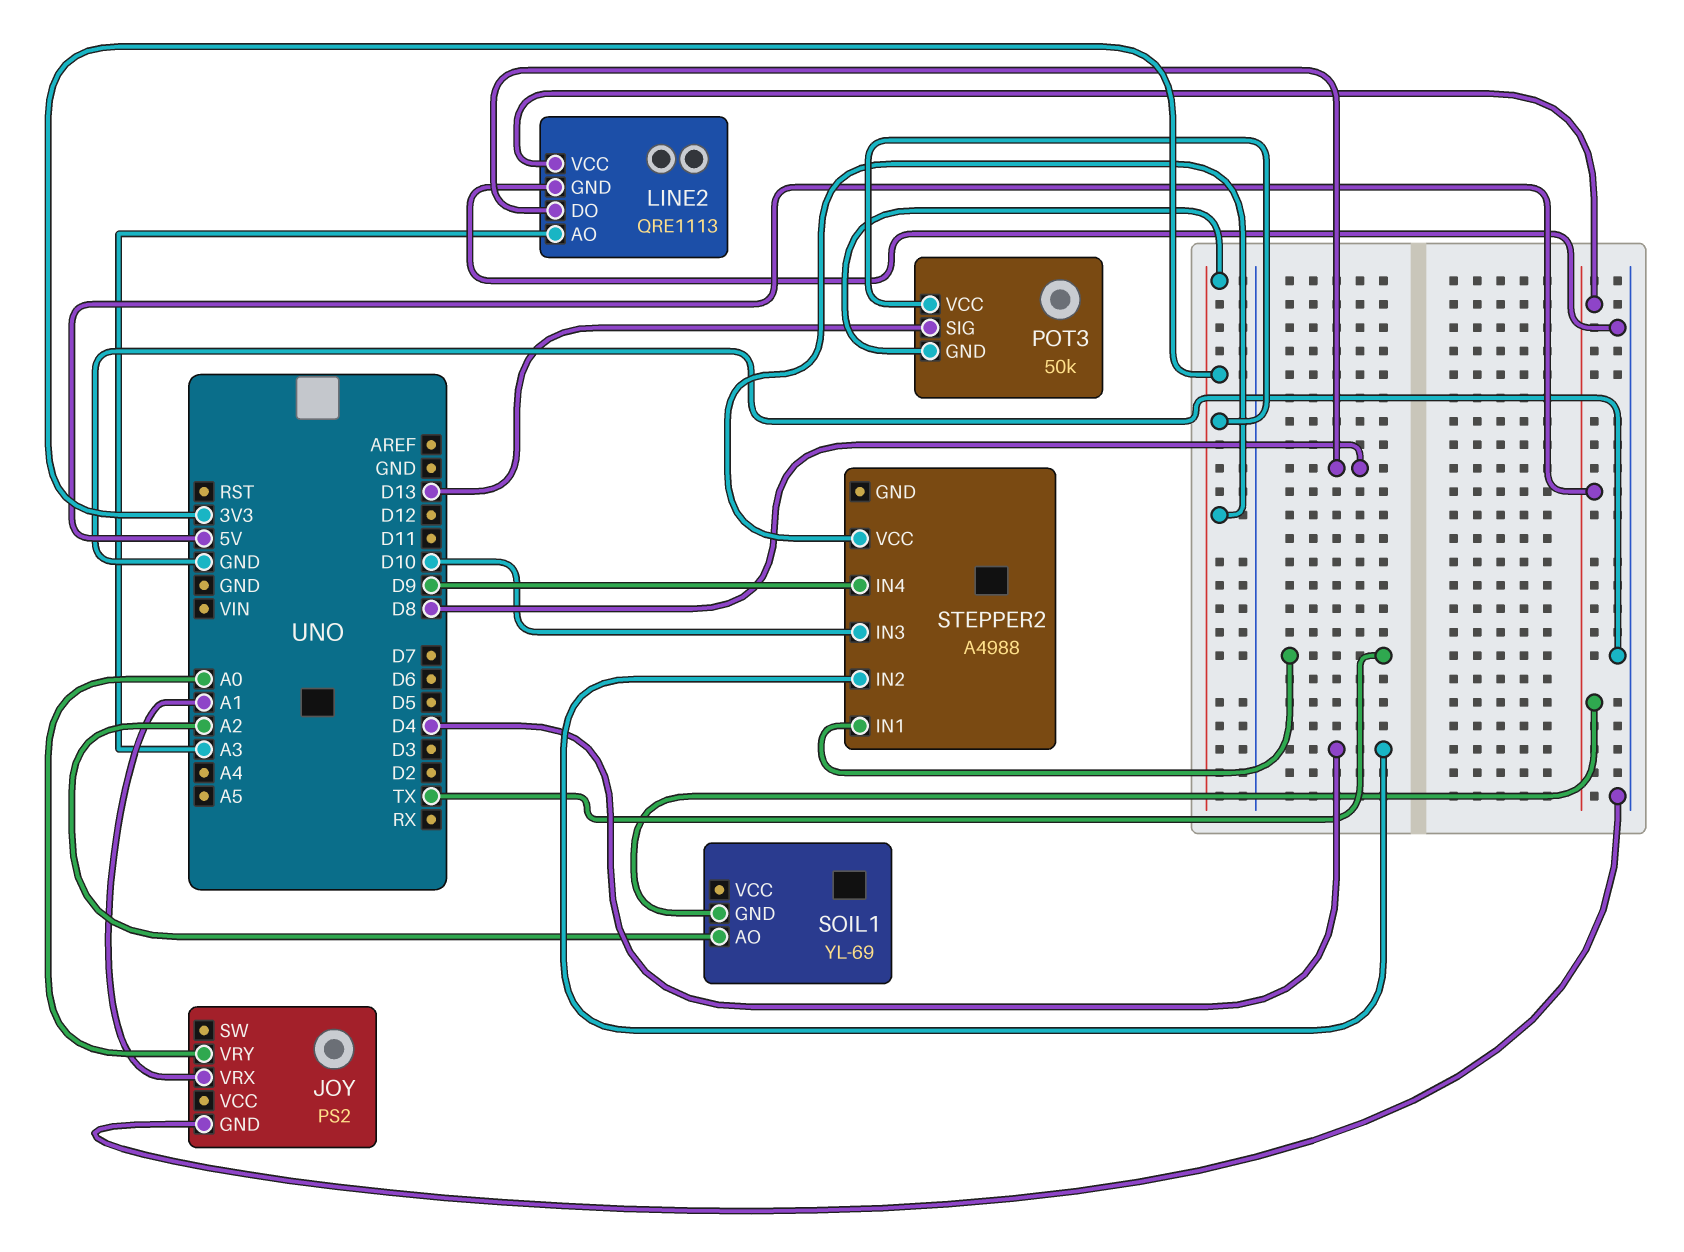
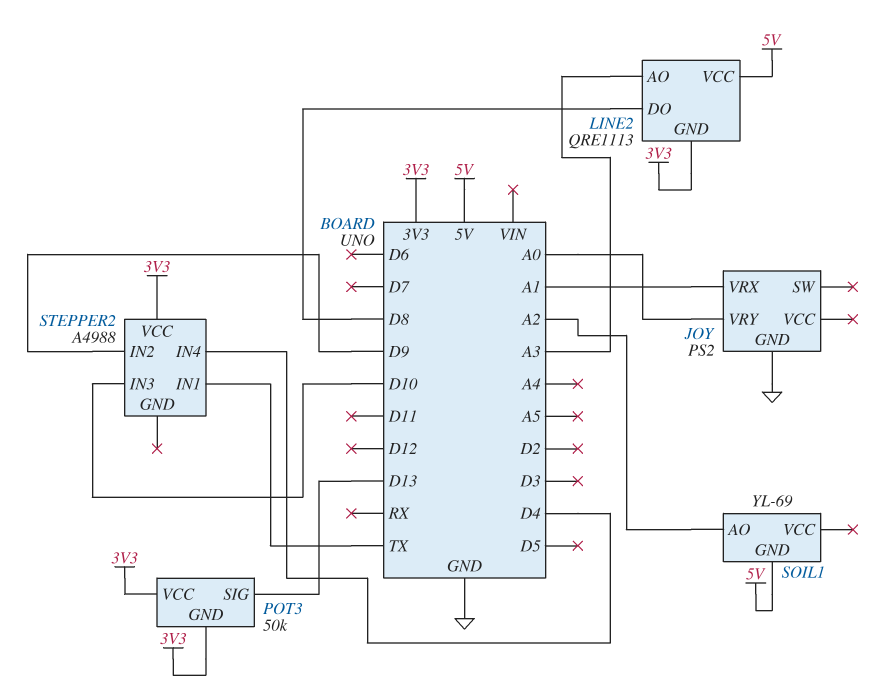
LINE2 pin GND: GND -> 3V3
STEPPER2 pin IN2: D4 -> D9
STEPPER2 pin IN4: D9 -> D4

